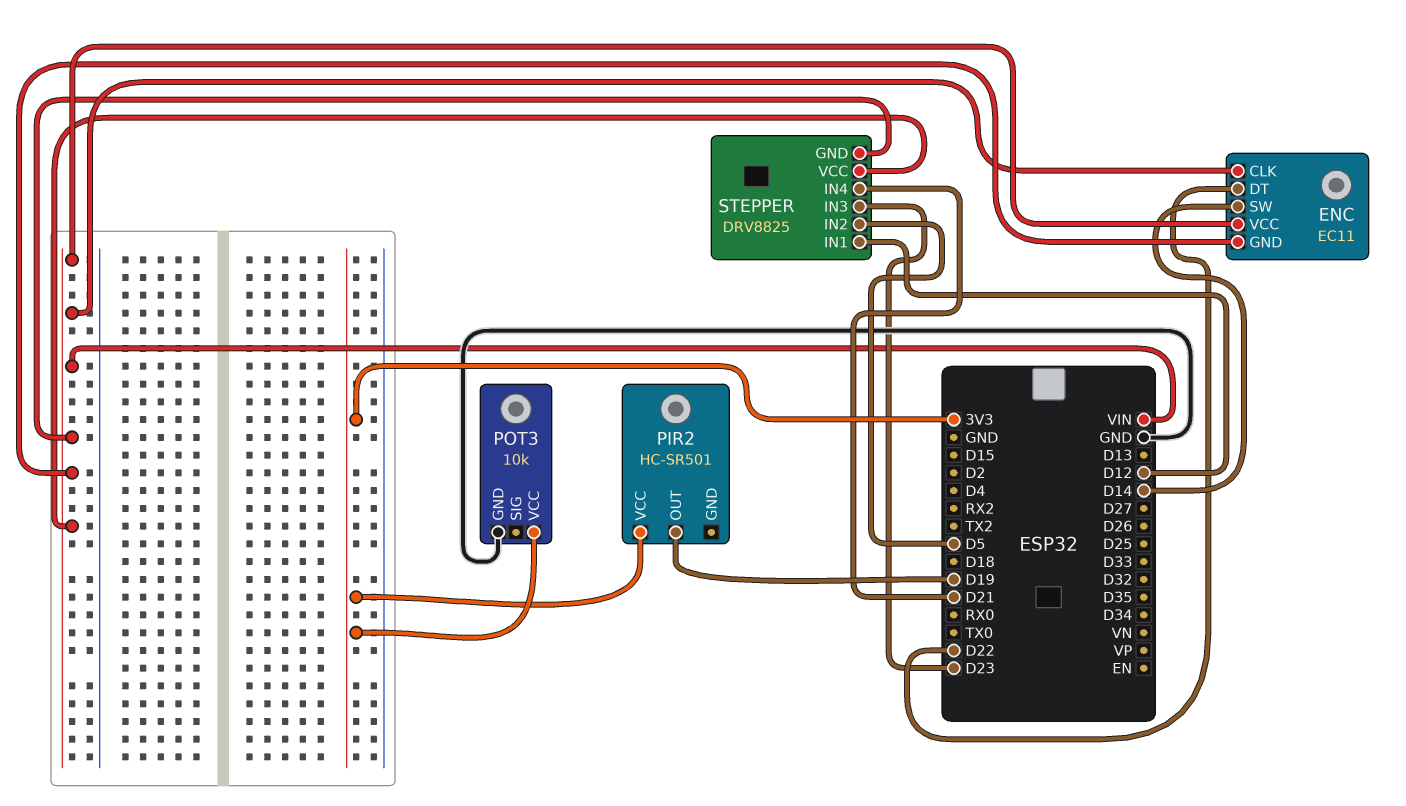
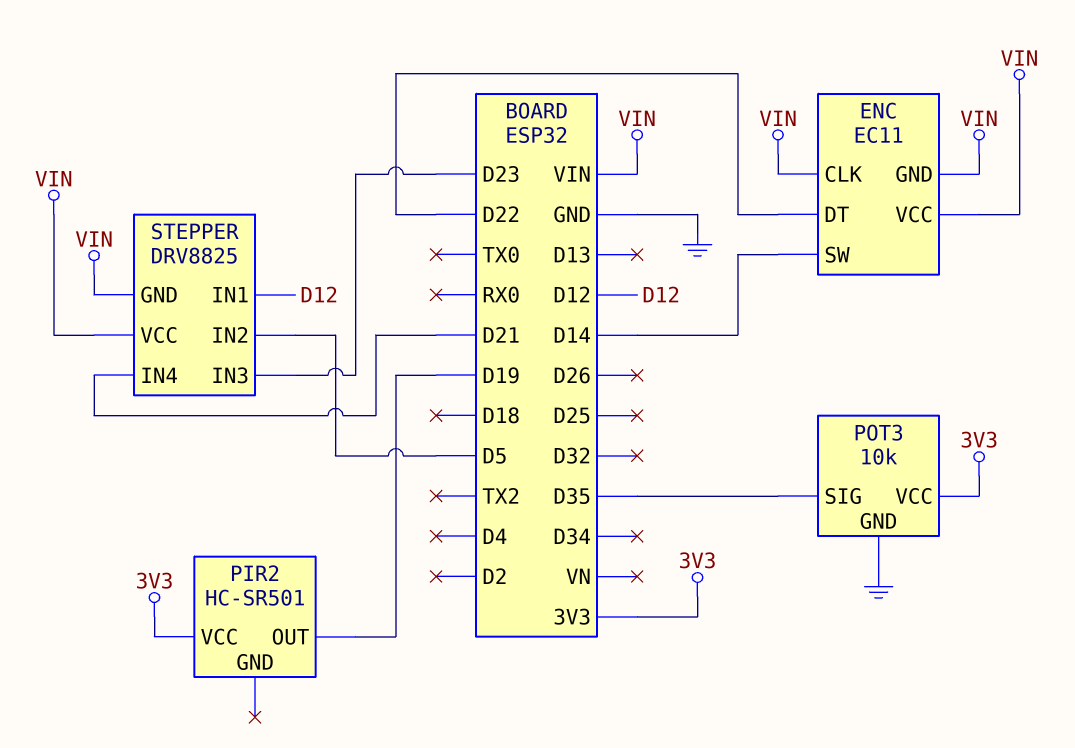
POT3 pin SIG: none -> D35

